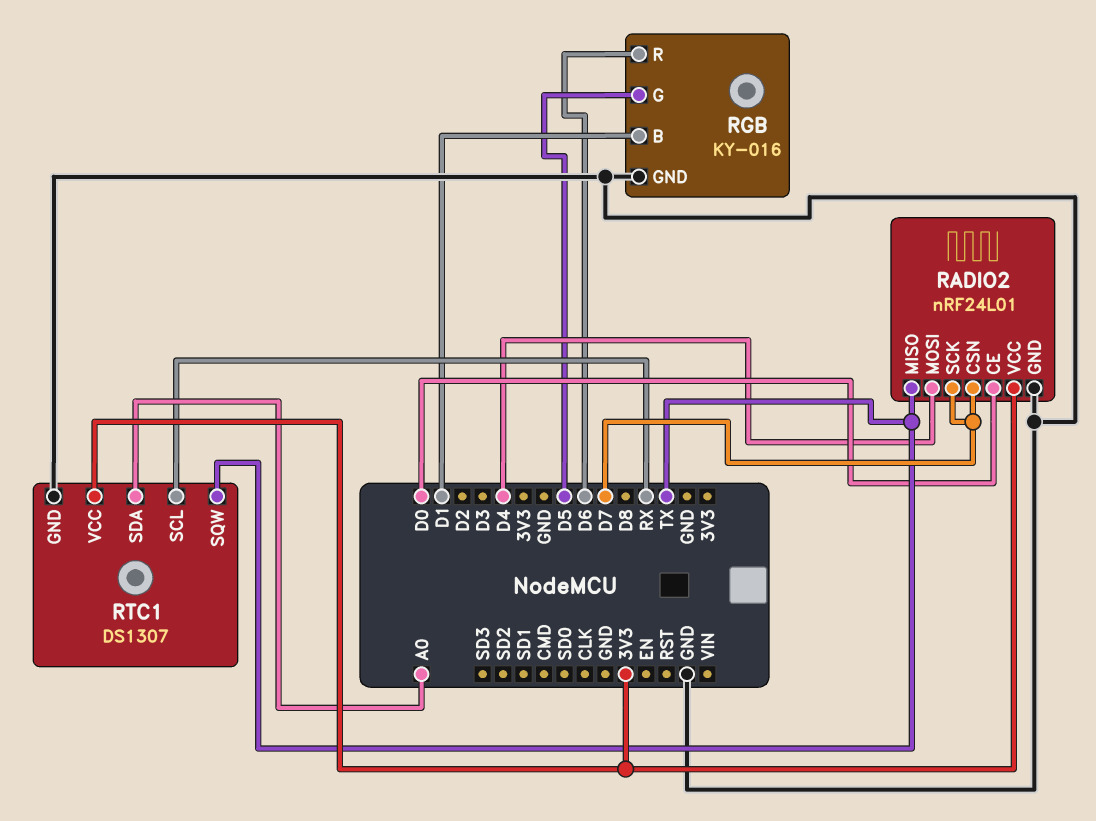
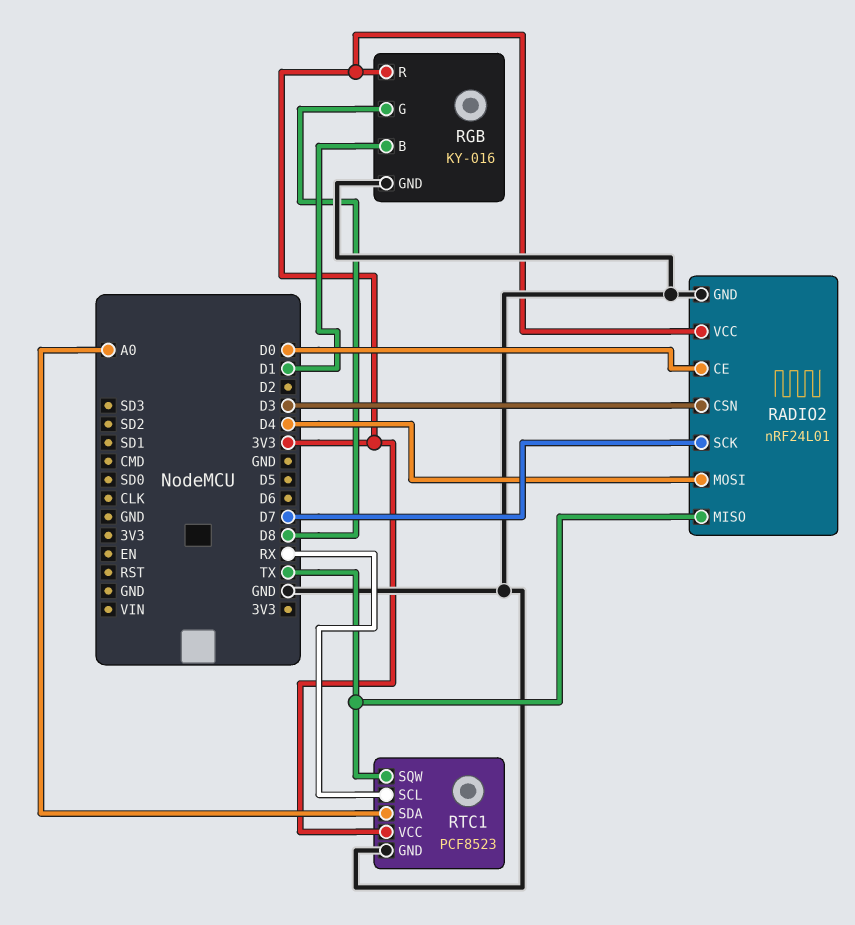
RADIO2 pin CSN: D7 -> D3
RGB pin G: D5 -> D8
RGB pin R: D6 -> 3V3
RTC1: DS1307 -> PCF8523

